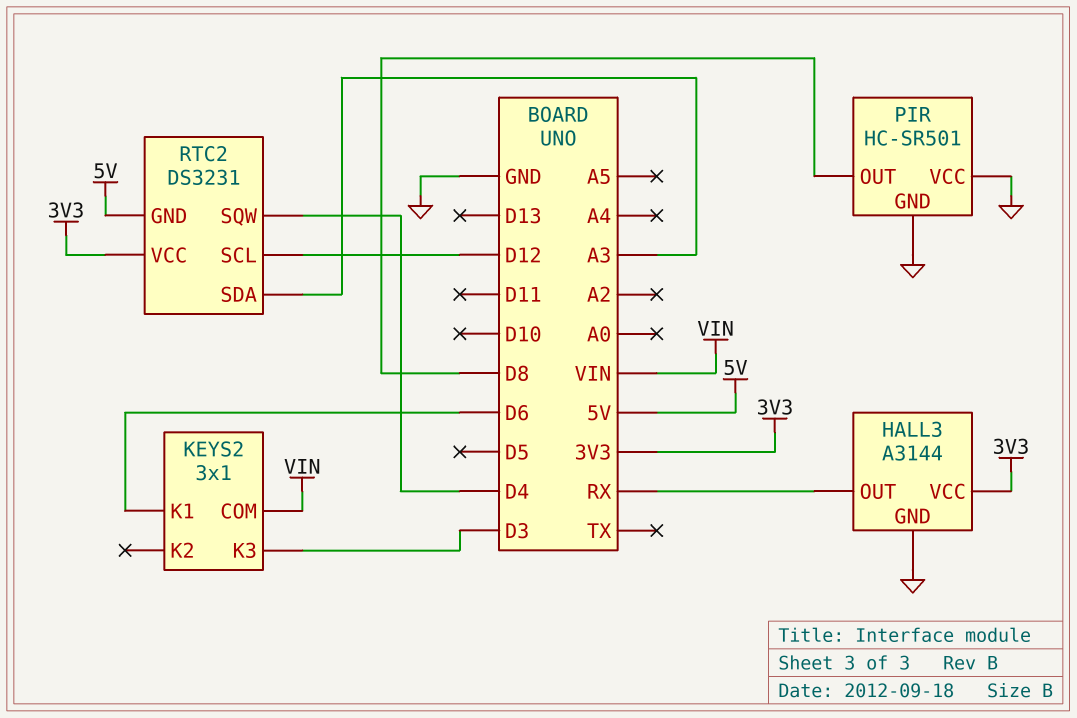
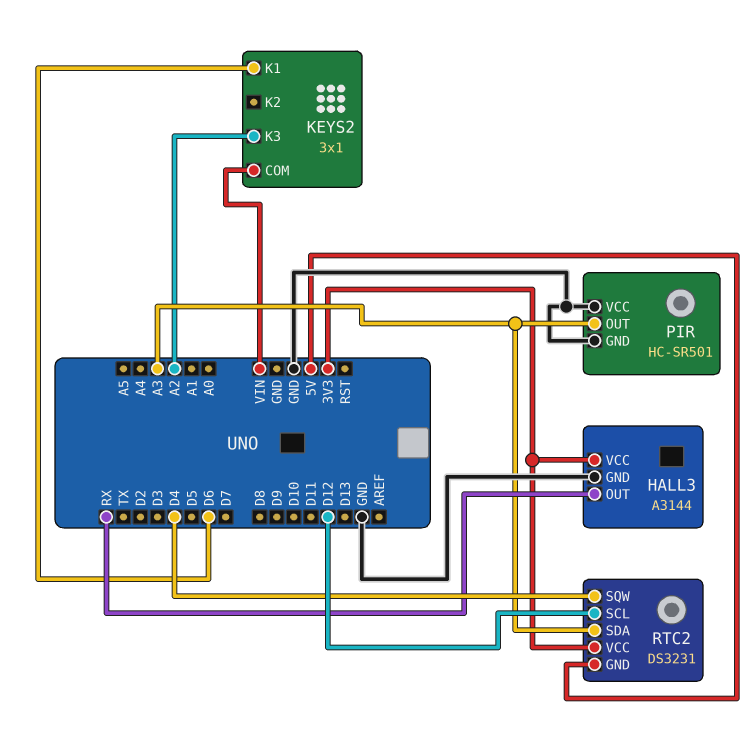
KEYS2 pin K3: D3 -> A2
PIR pin OUT: D8 -> A3

